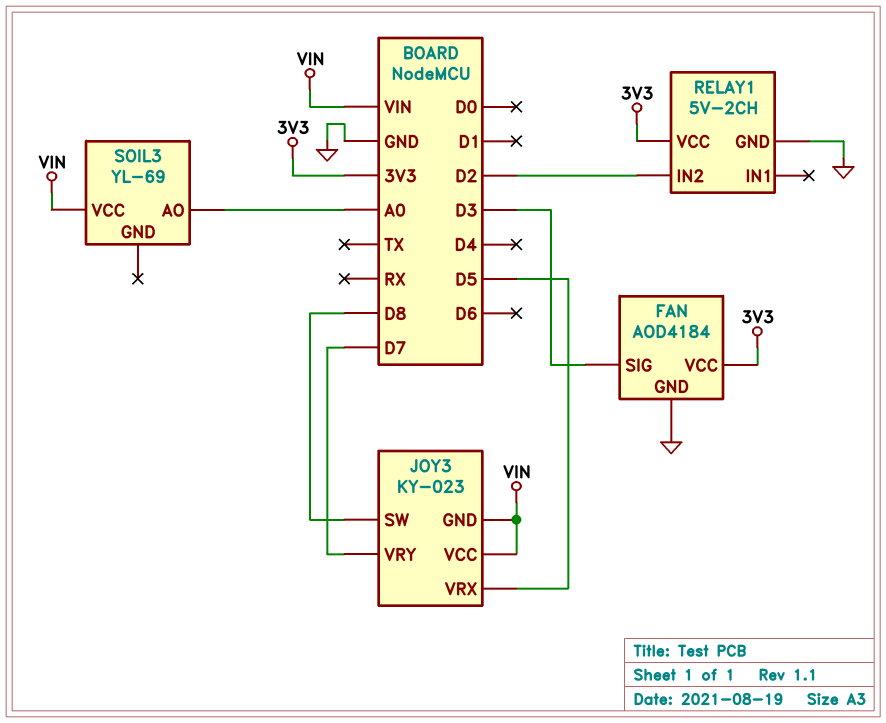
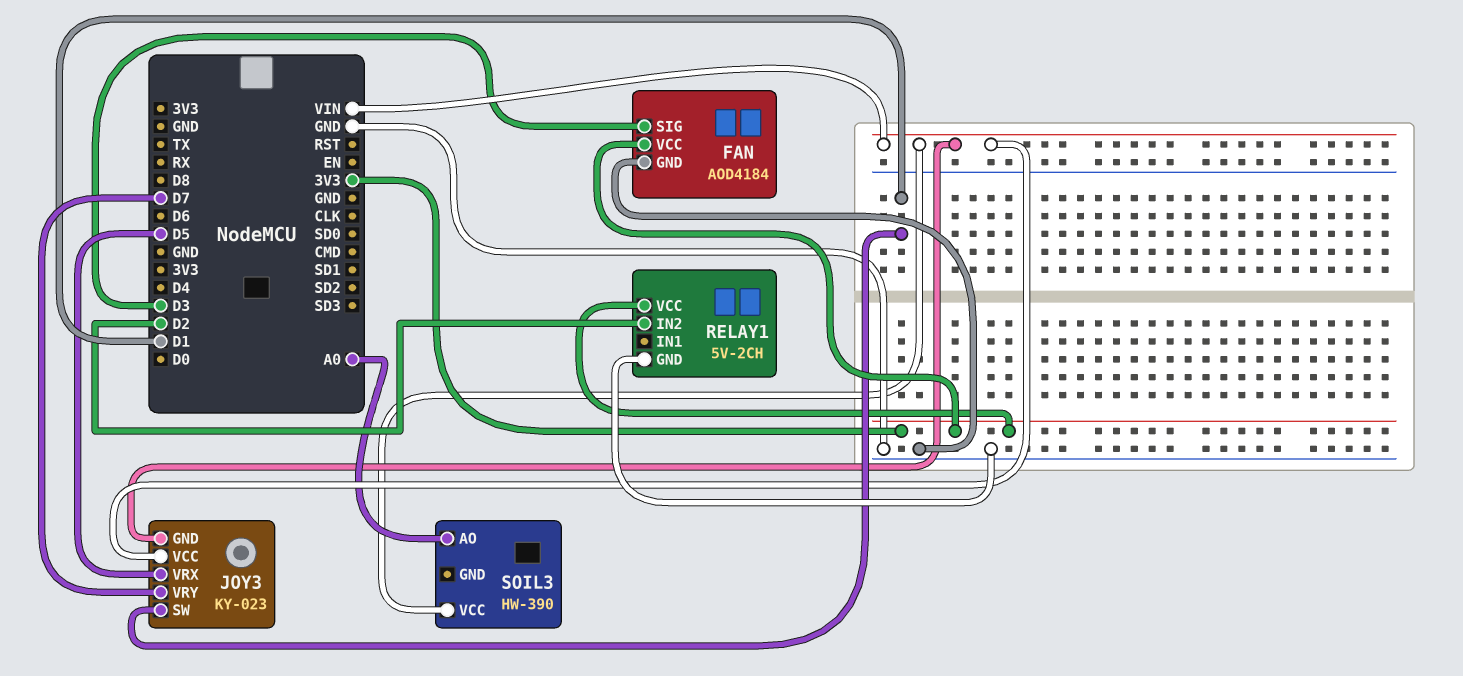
JOY3 pin SW: D8 -> D1
SOIL3: YL-69 -> HW-390

